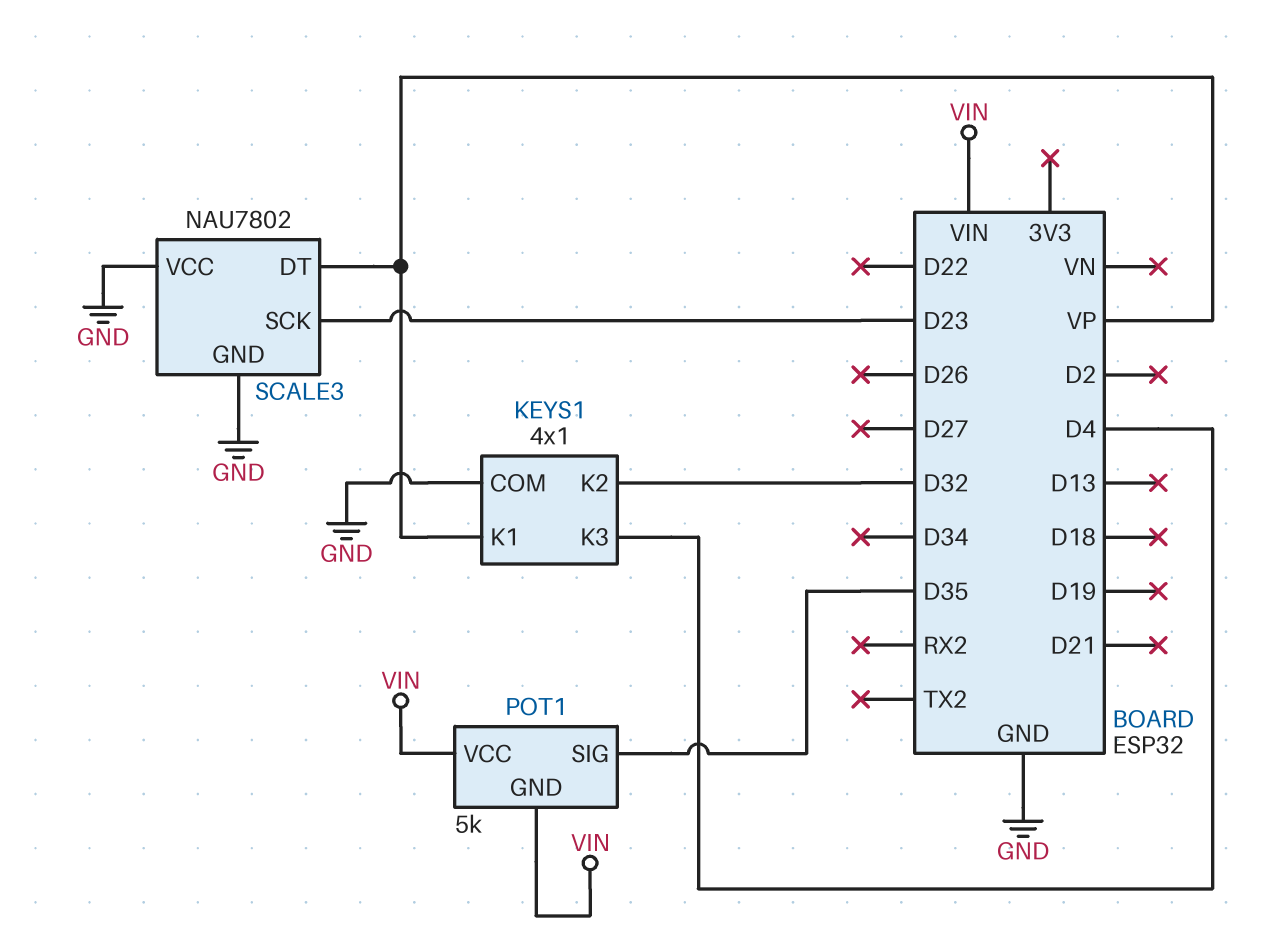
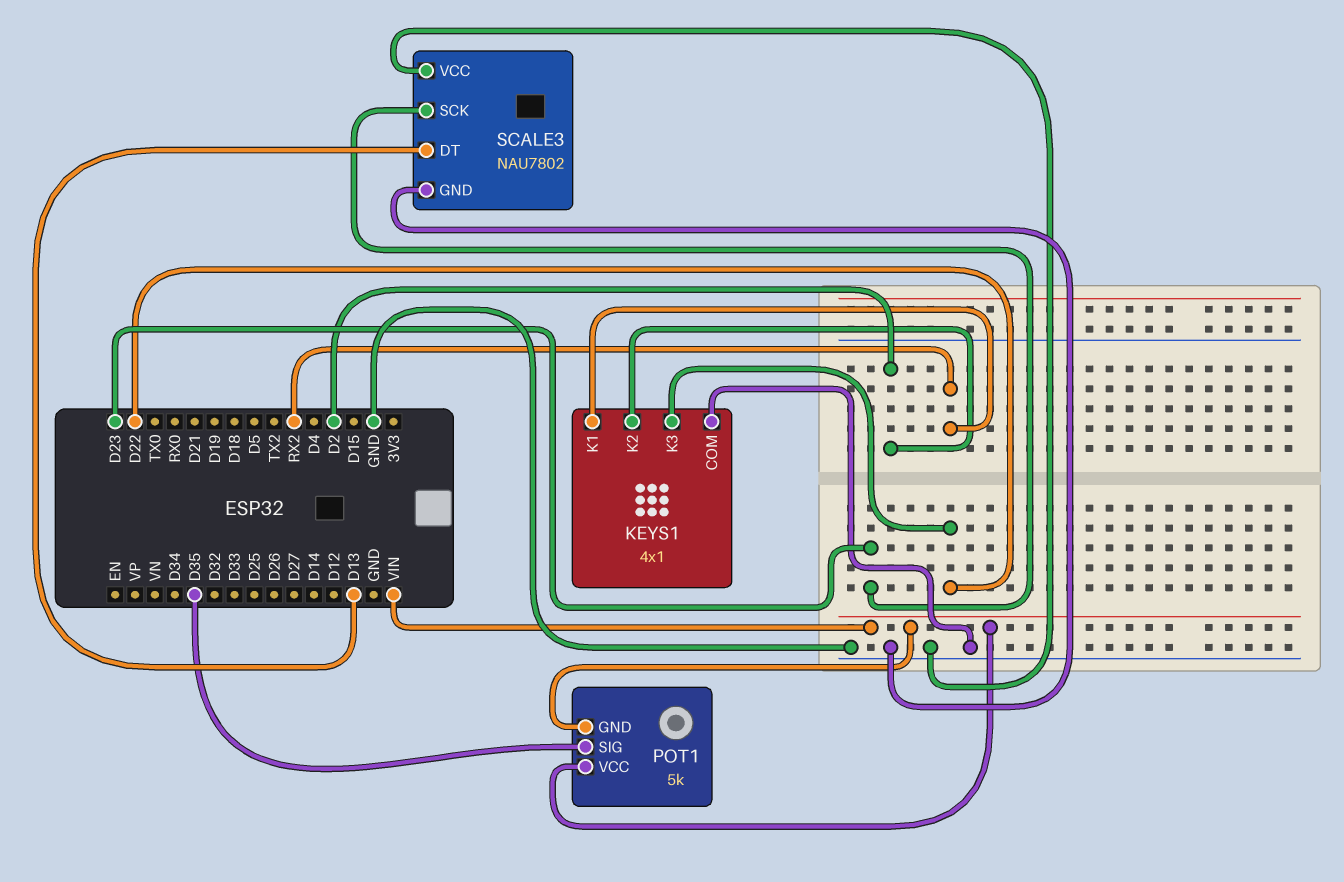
KEYS1 pin K1: VP -> RX2
KEYS1 pin K2: D32 -> D2
KEYS1 pin K3: D4 -> D22
SCALE3 pin DT: VP -> D13

